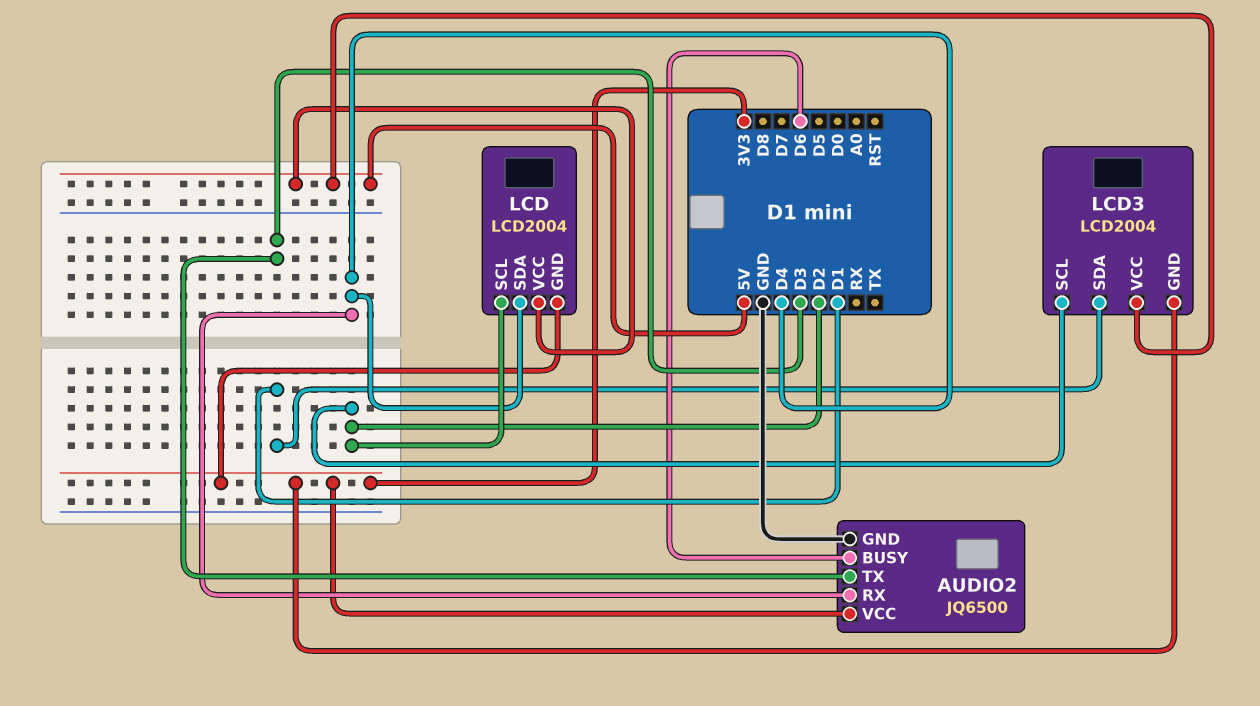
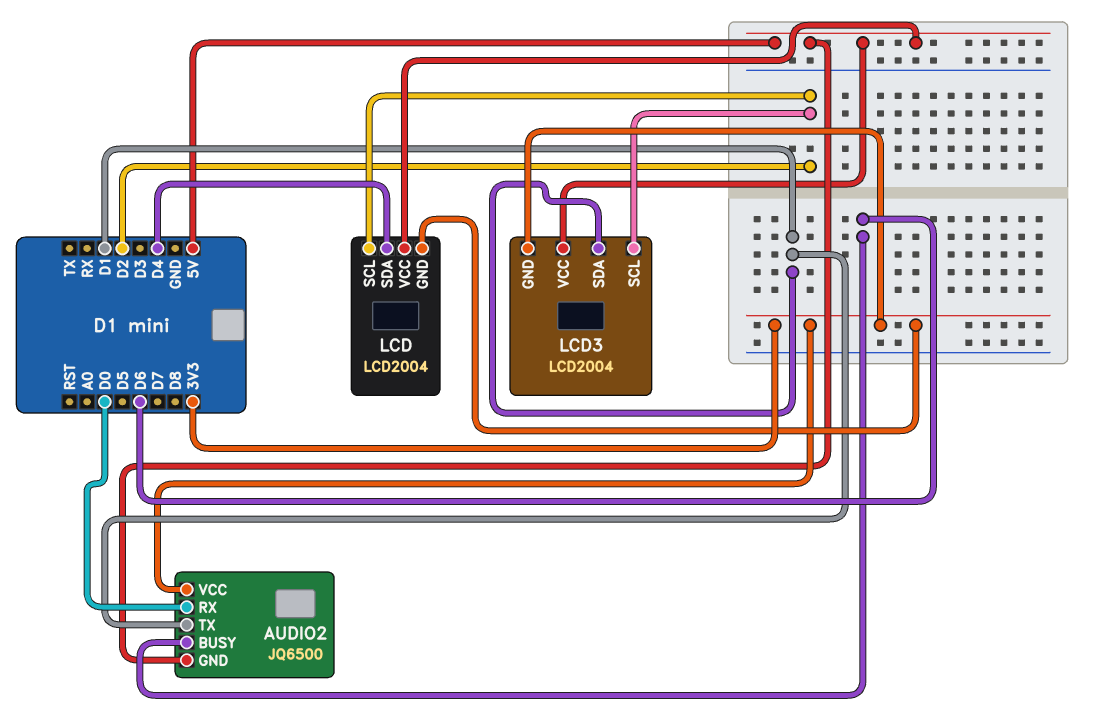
AUDIO2 pin GND: GND -> 5V
AUDIO2 pin RX: D4 -> D0
AUDIO2 pin TX: D3 -> D1

